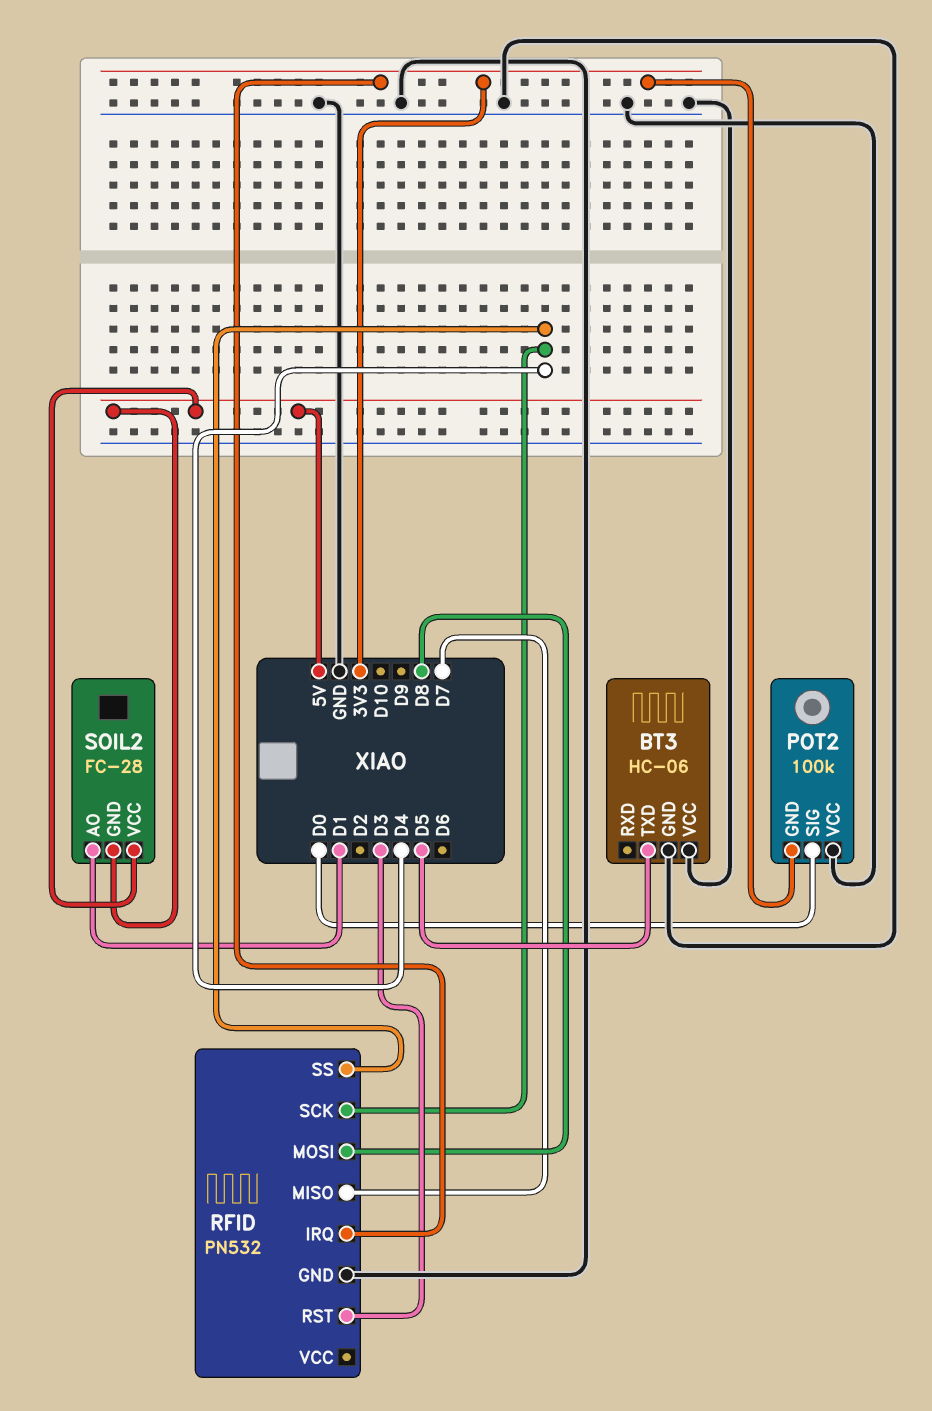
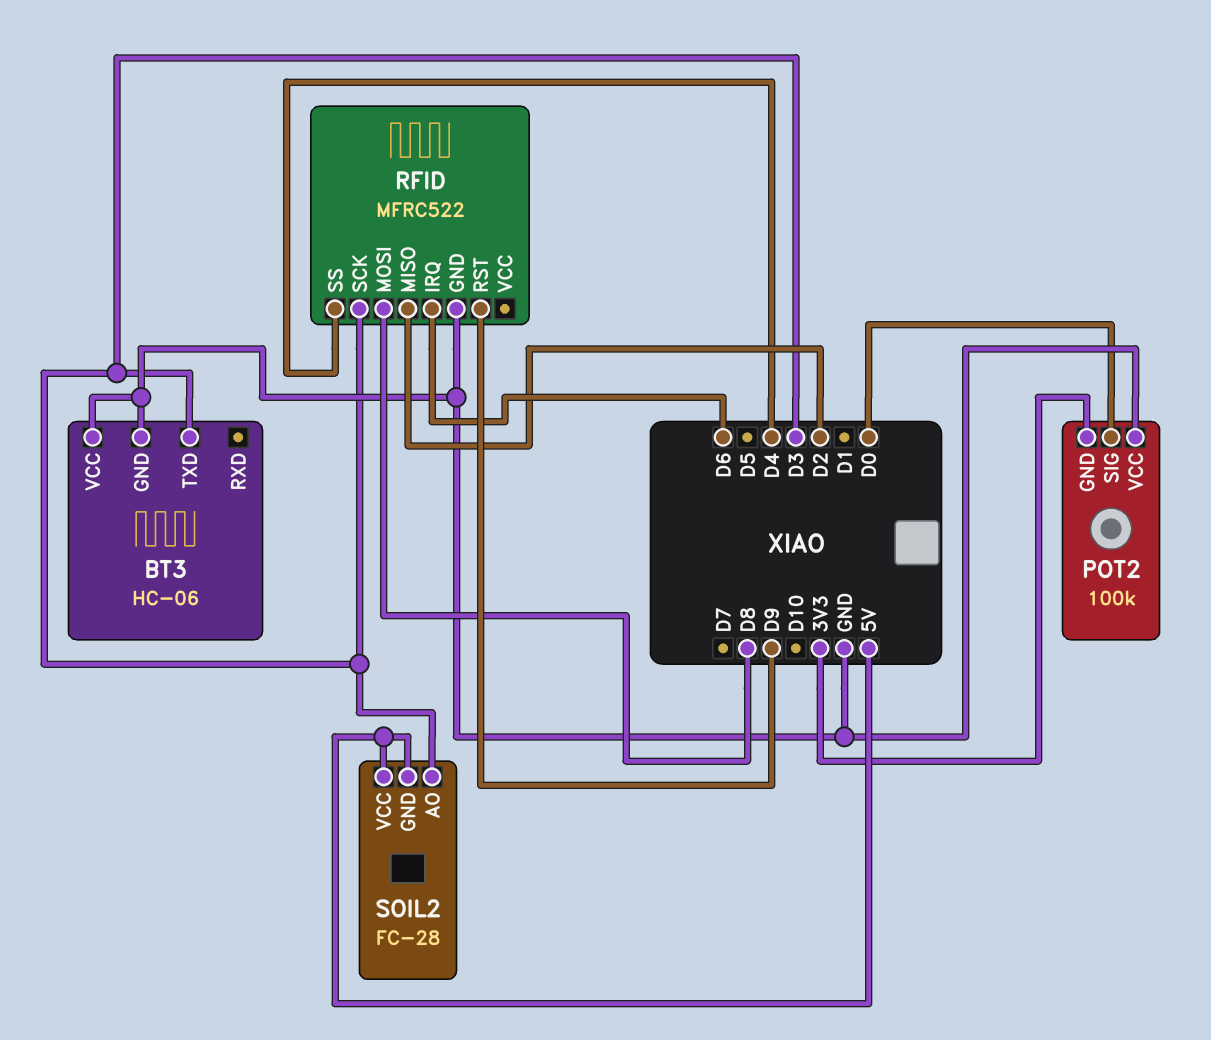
BT3 pin TXD: D5 -> D3
RFID: PN532 -> MFRC522
RFID pin IRQ: 3V3 -> D6
RFID pin MISO: D7 -> D2
RFID pin RST: D3 -> D9
RFID pin SCK: D4 -> D3
SOIL2 pin AO: D1 -> D3

